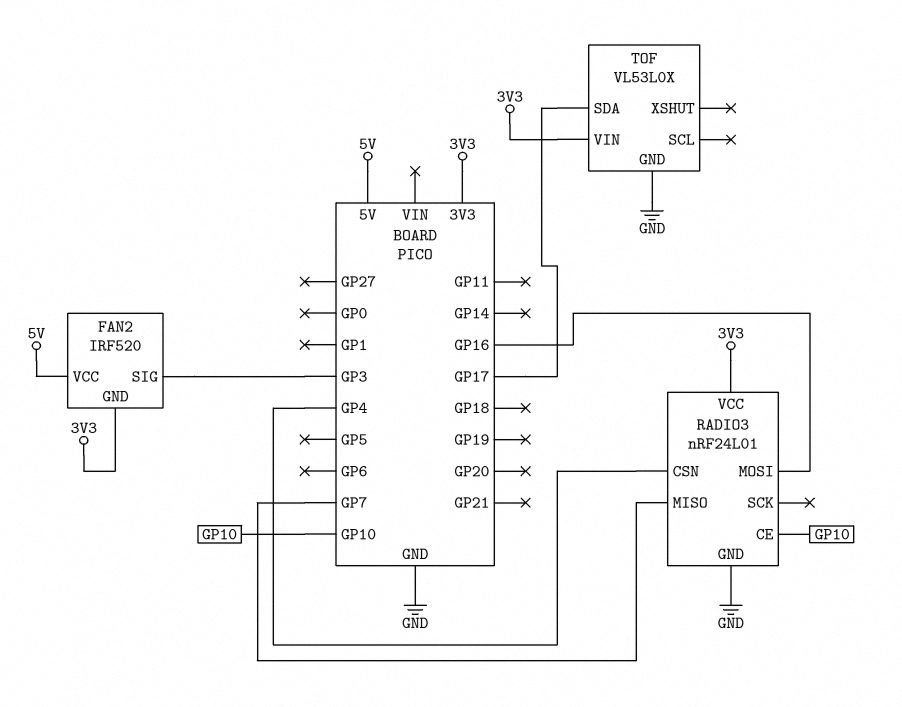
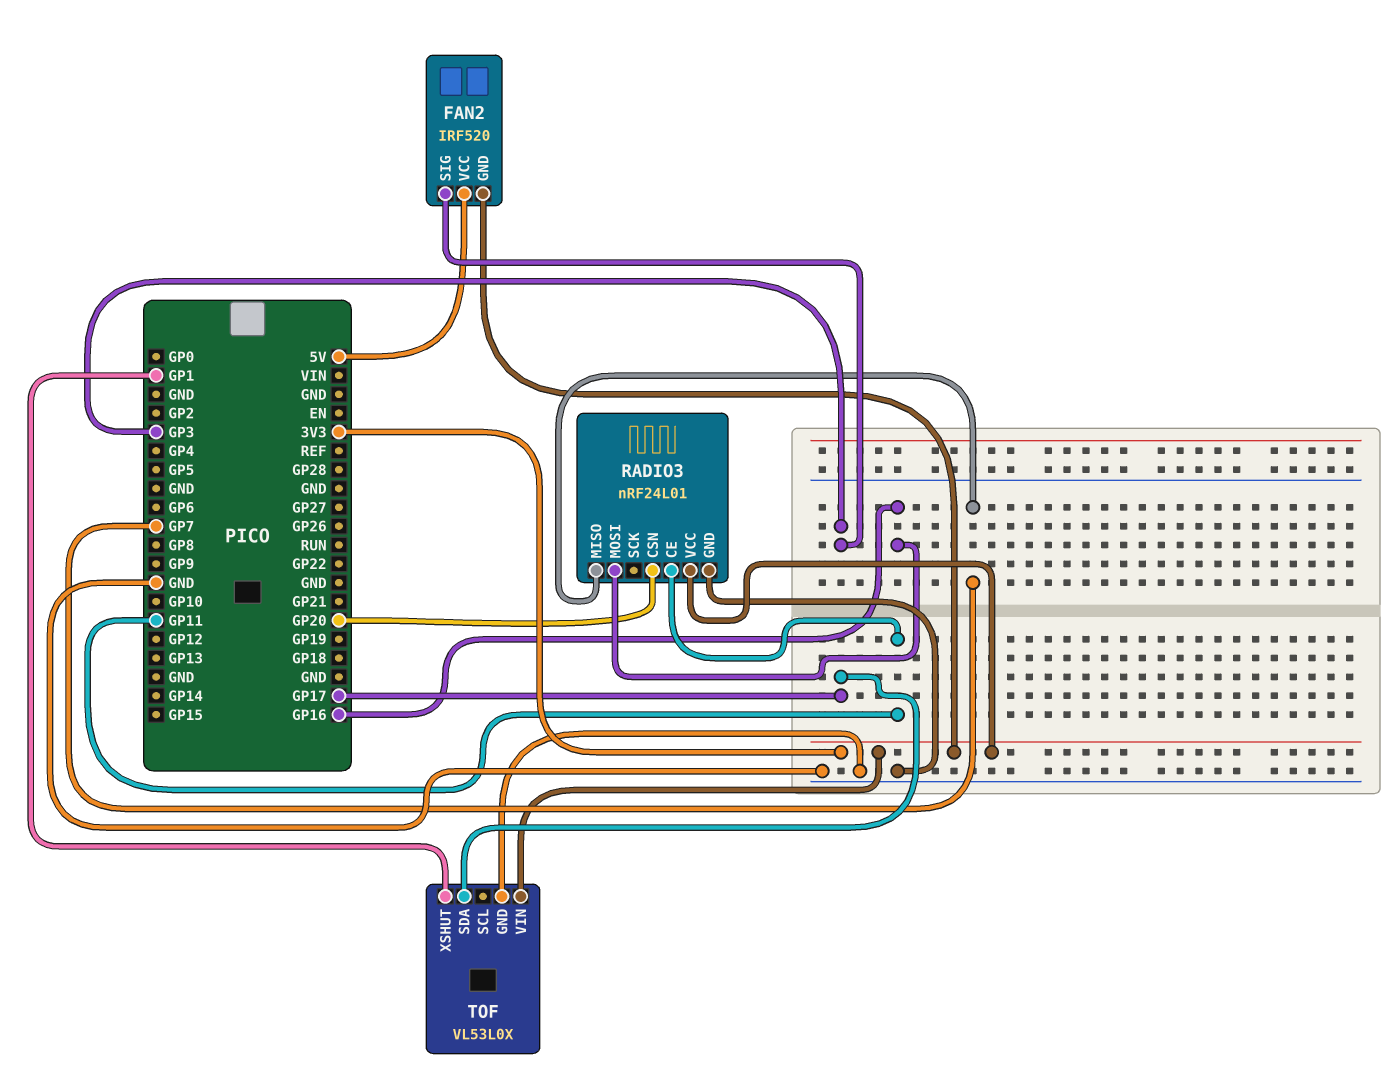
RADIO3 pin CE: GP10 -> GP11
RADIO3 pin CSN: GP4 -> GP20
TOF pin XSHUT: none -> GP1

